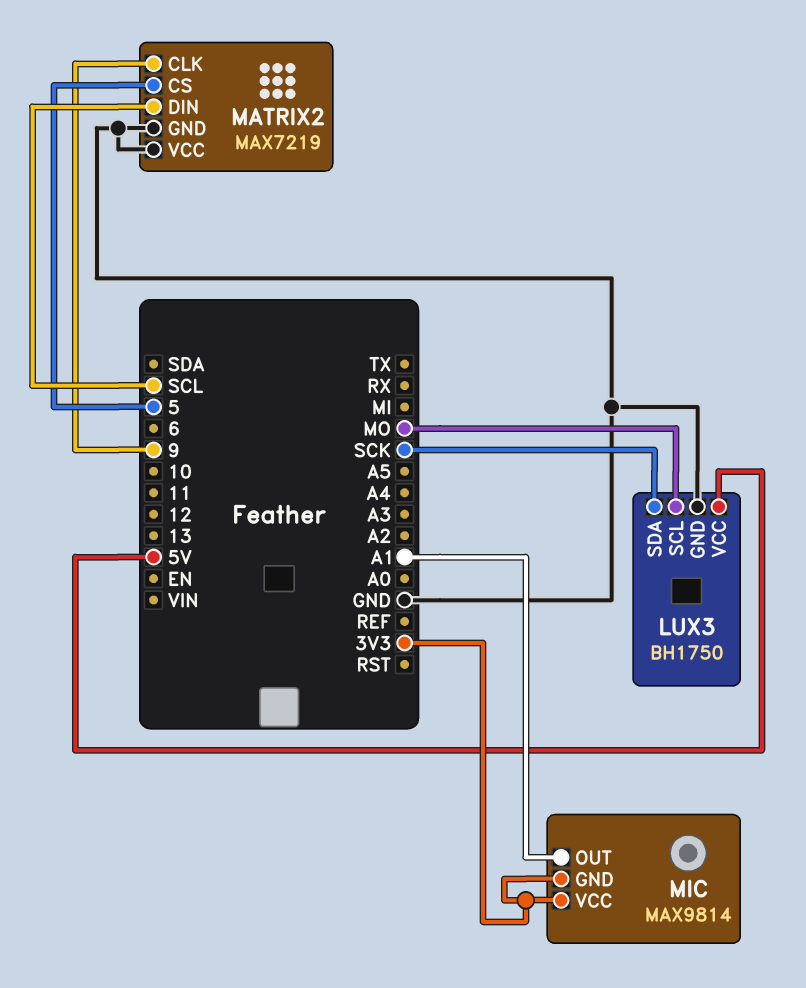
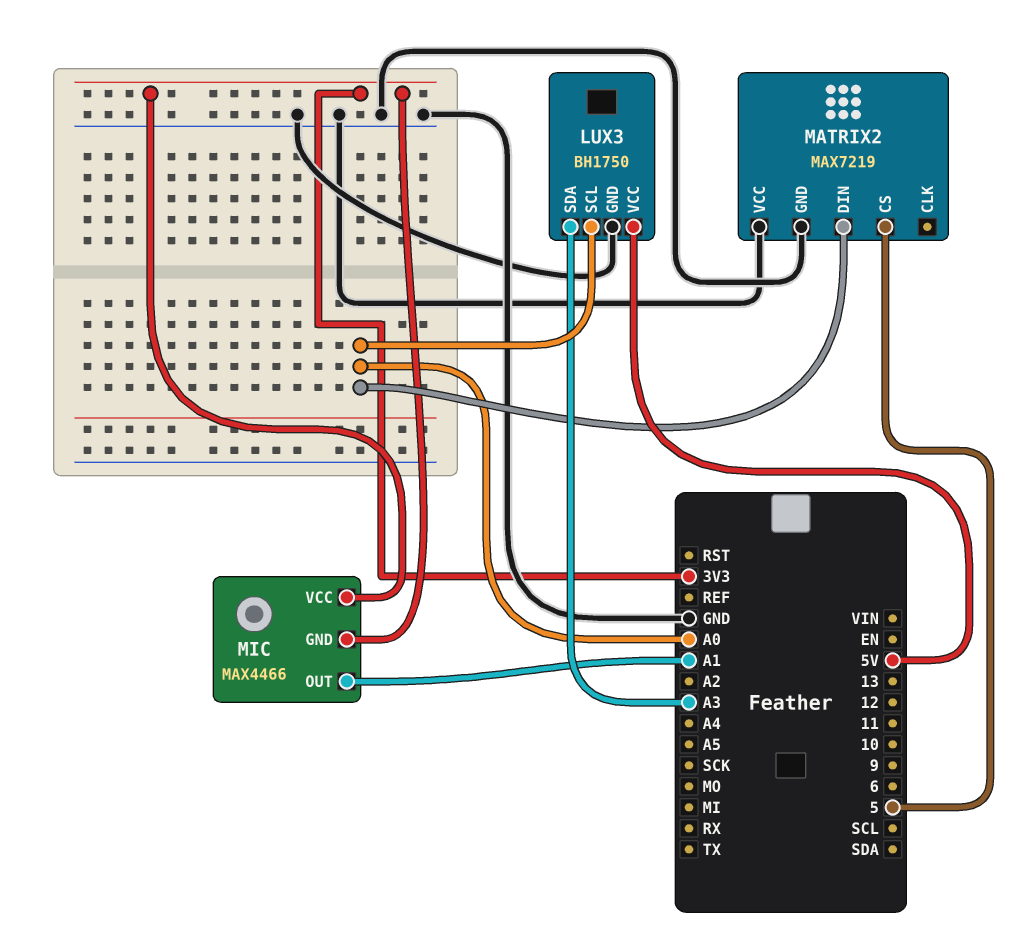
LUX3 pin SCL: MO -> A0
LUX3 pin SDA: SCK -> A3
MATRIX2 pin CLK: 9 -> none
MATRIX2 pin DIN: SCL -> A0
MIC: MAX9814 -> MAX4466

